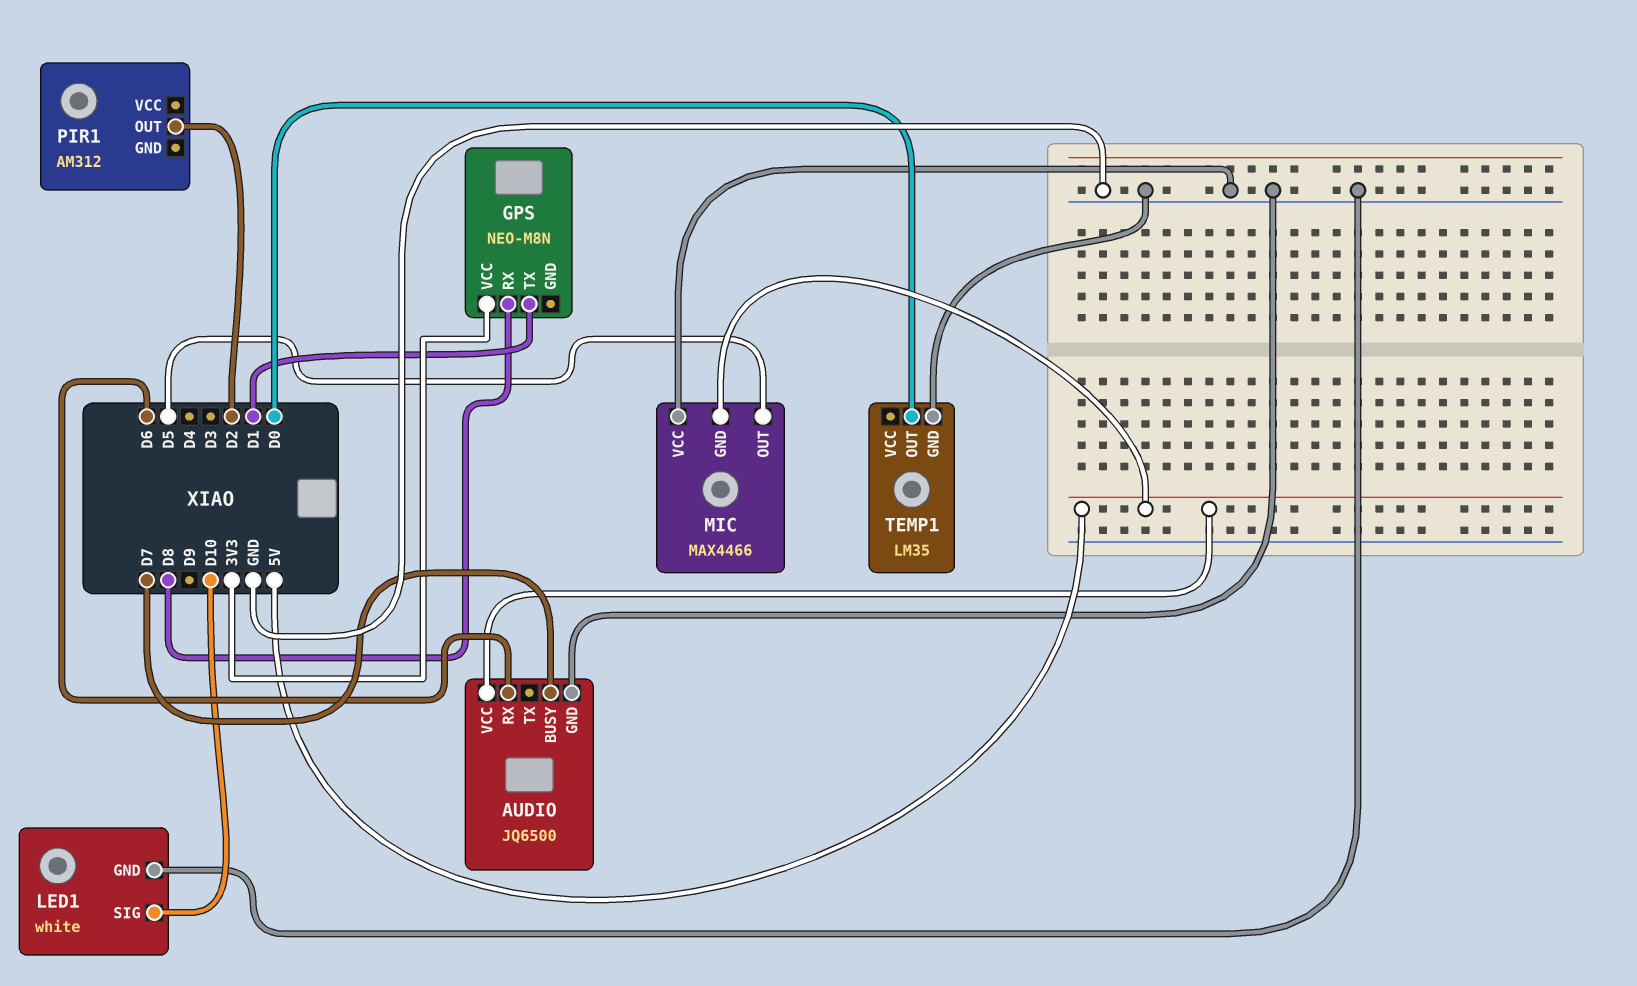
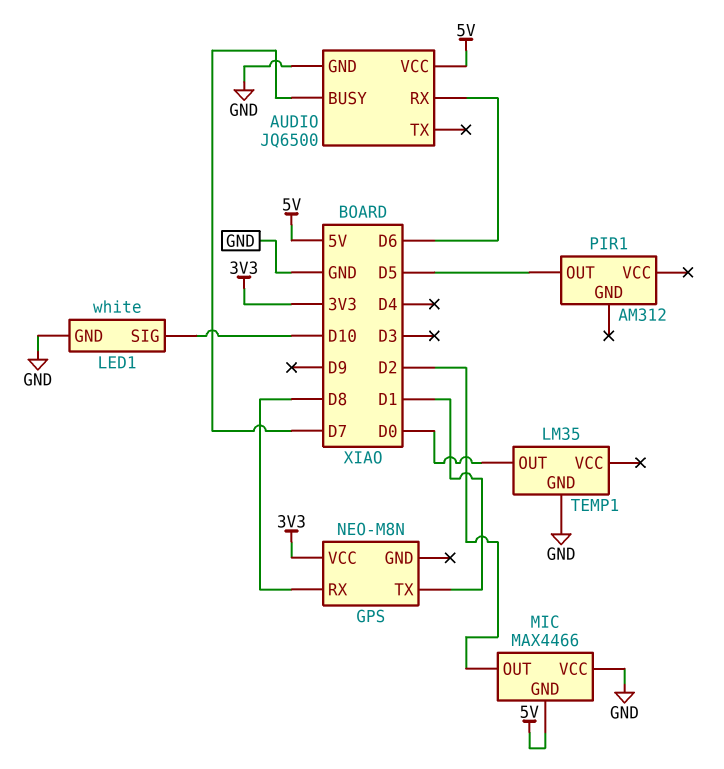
MIC pin OUT: D5 -> D2
PIR1 pin OUT: D2 -> D5

